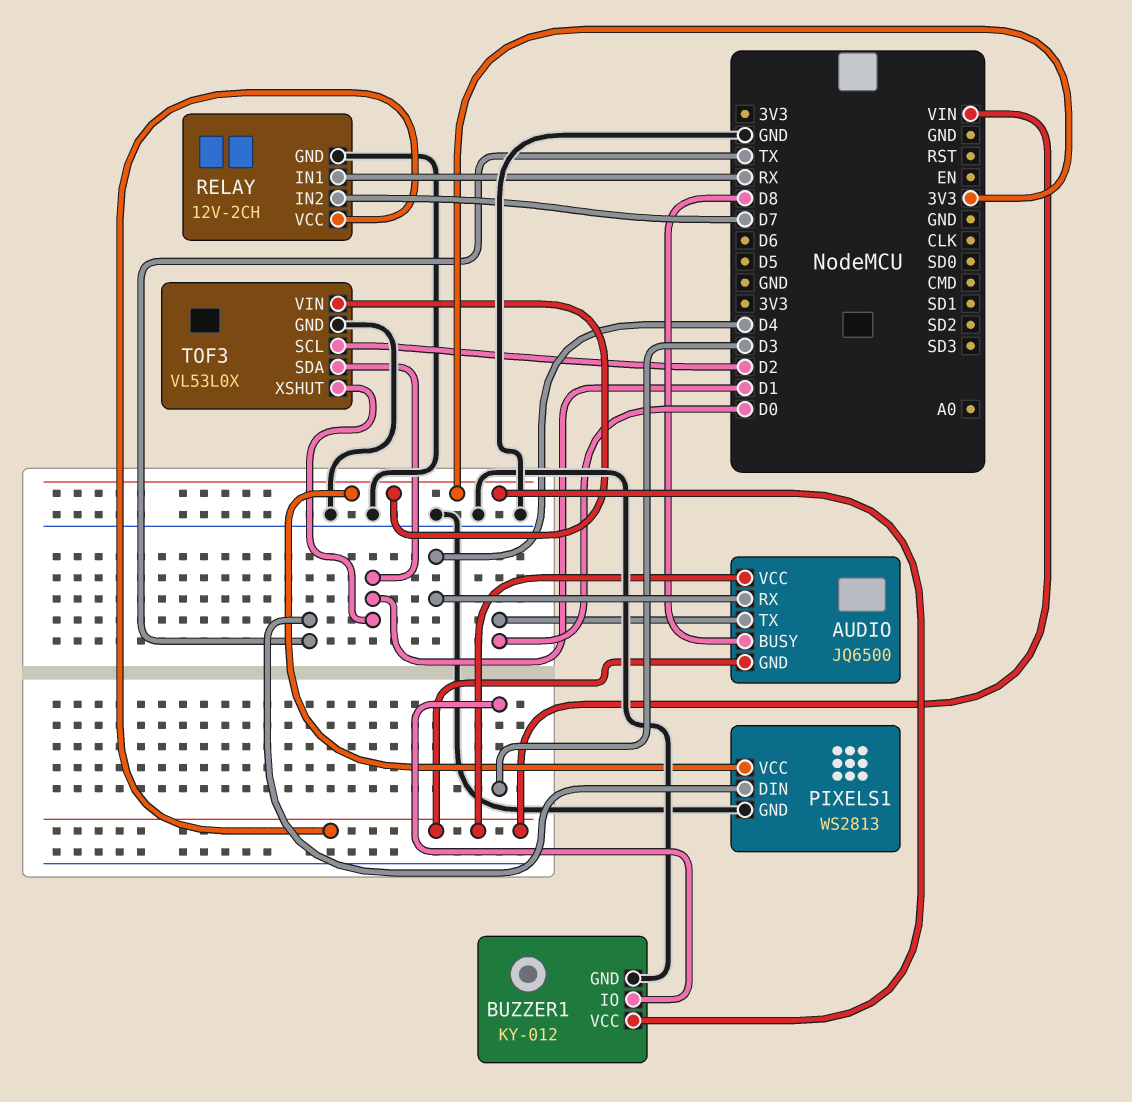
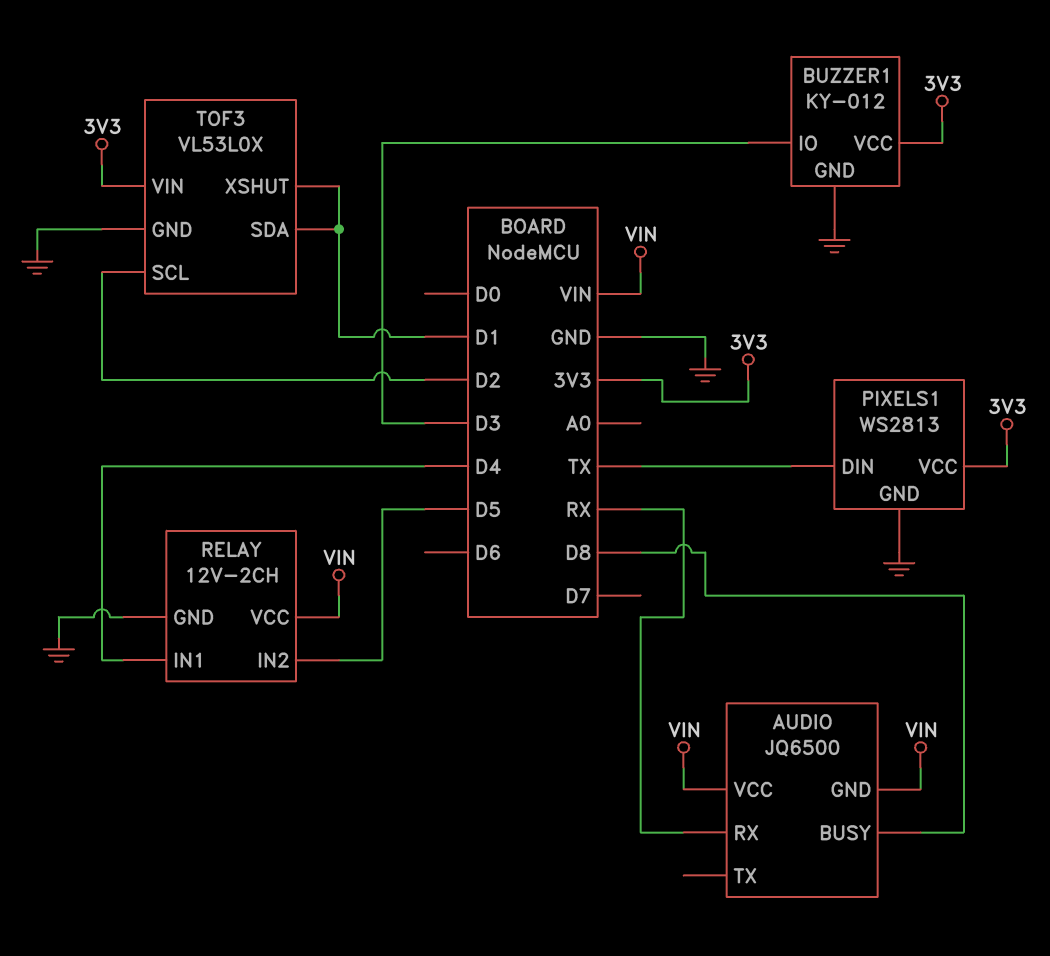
AUDIO pin RX: D4 -> RX
AUDIO pin TX: D0 -> none
RELAY pin IN1: RX -> D4
RELAY pin IN2: D7 -> D5

